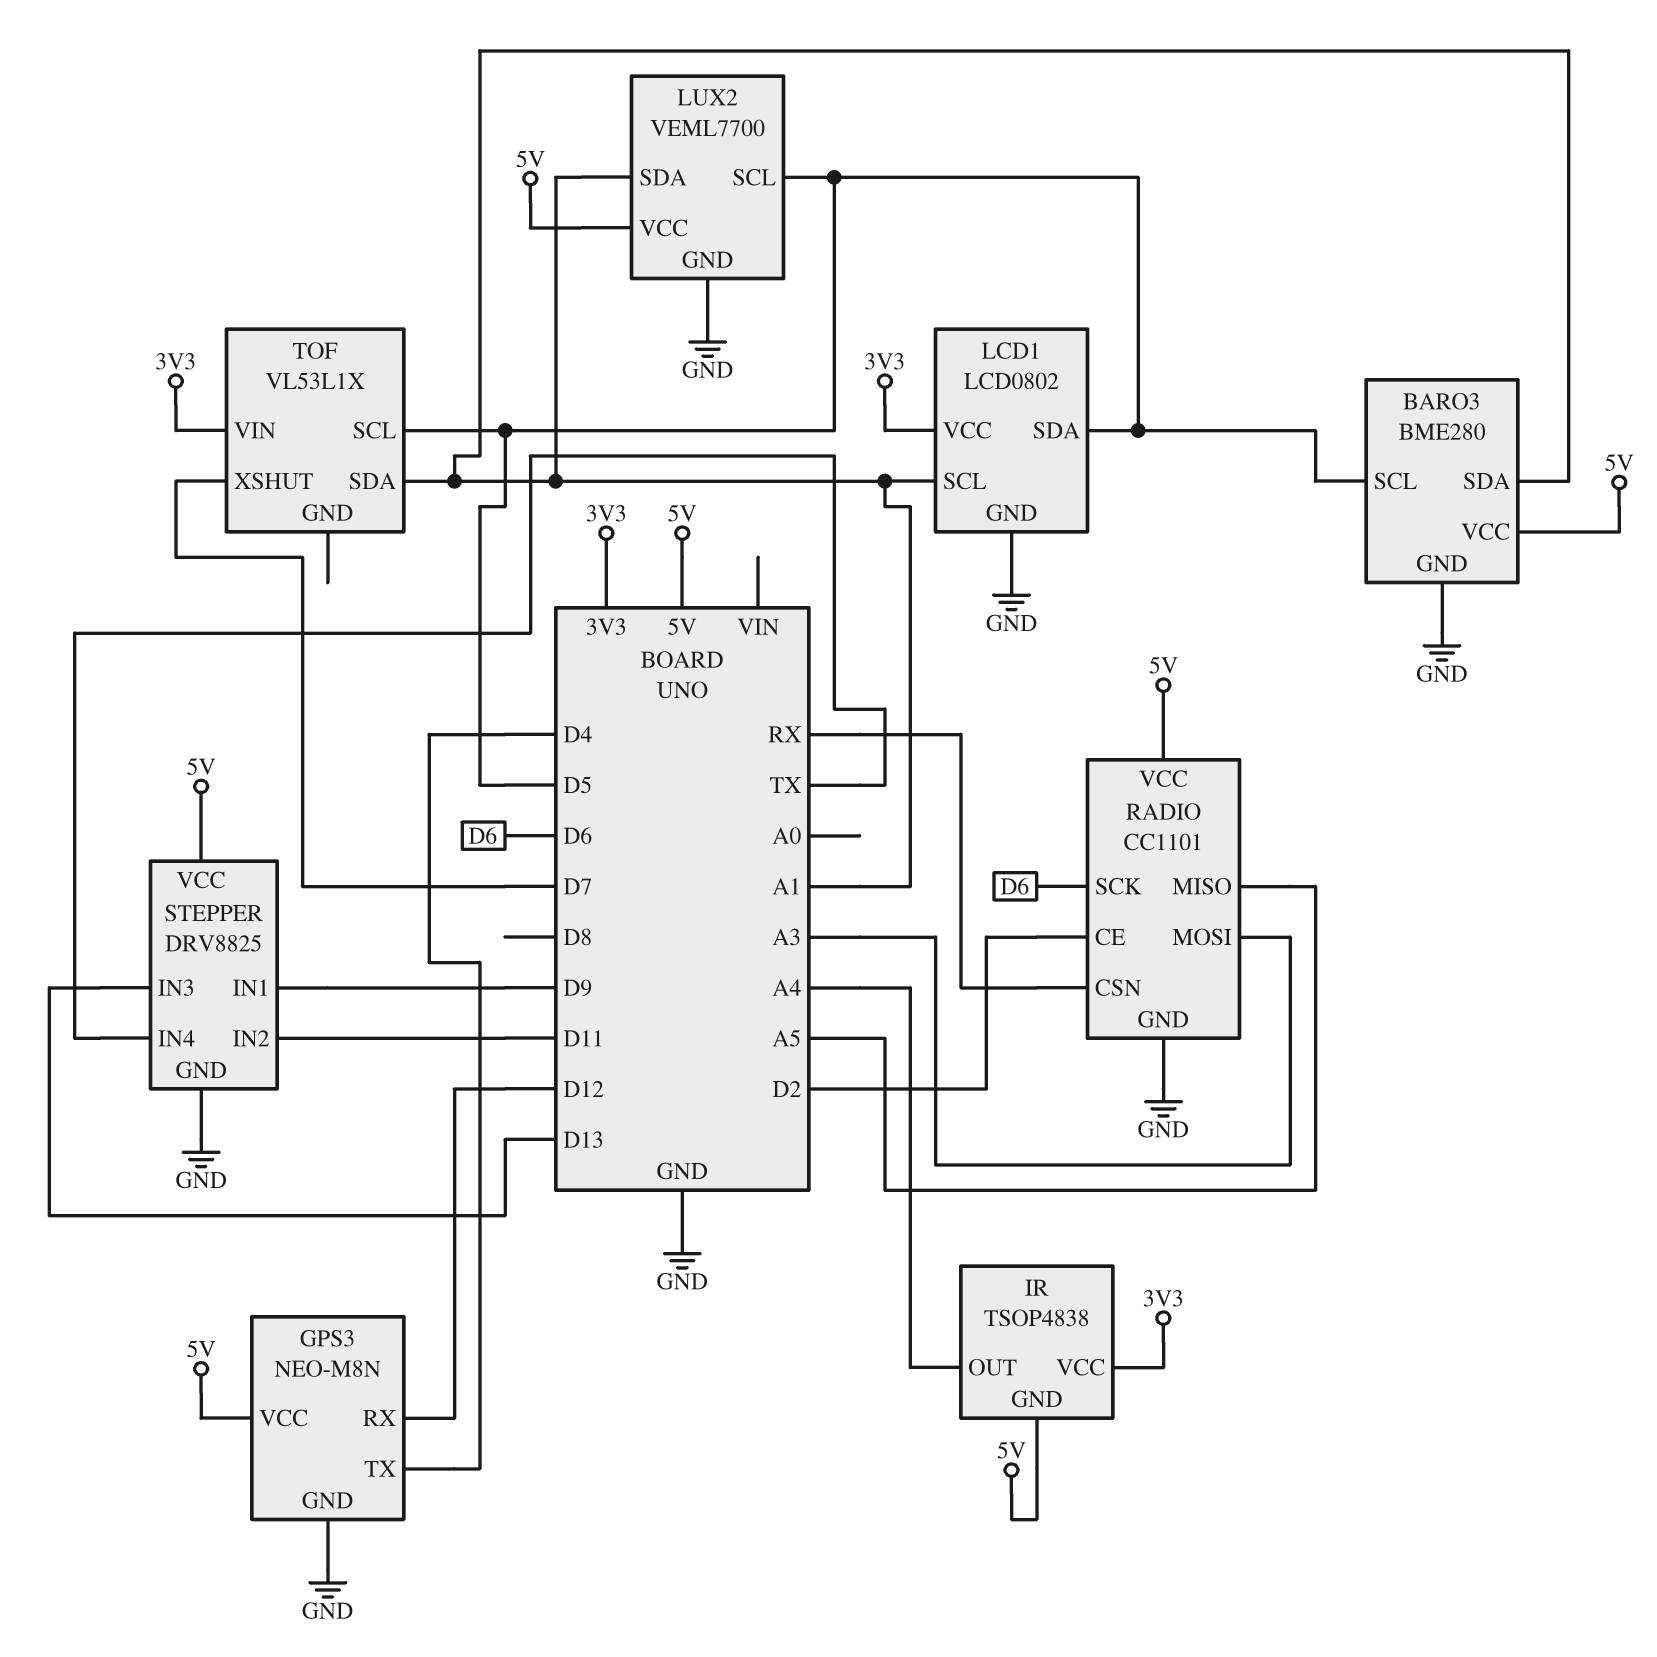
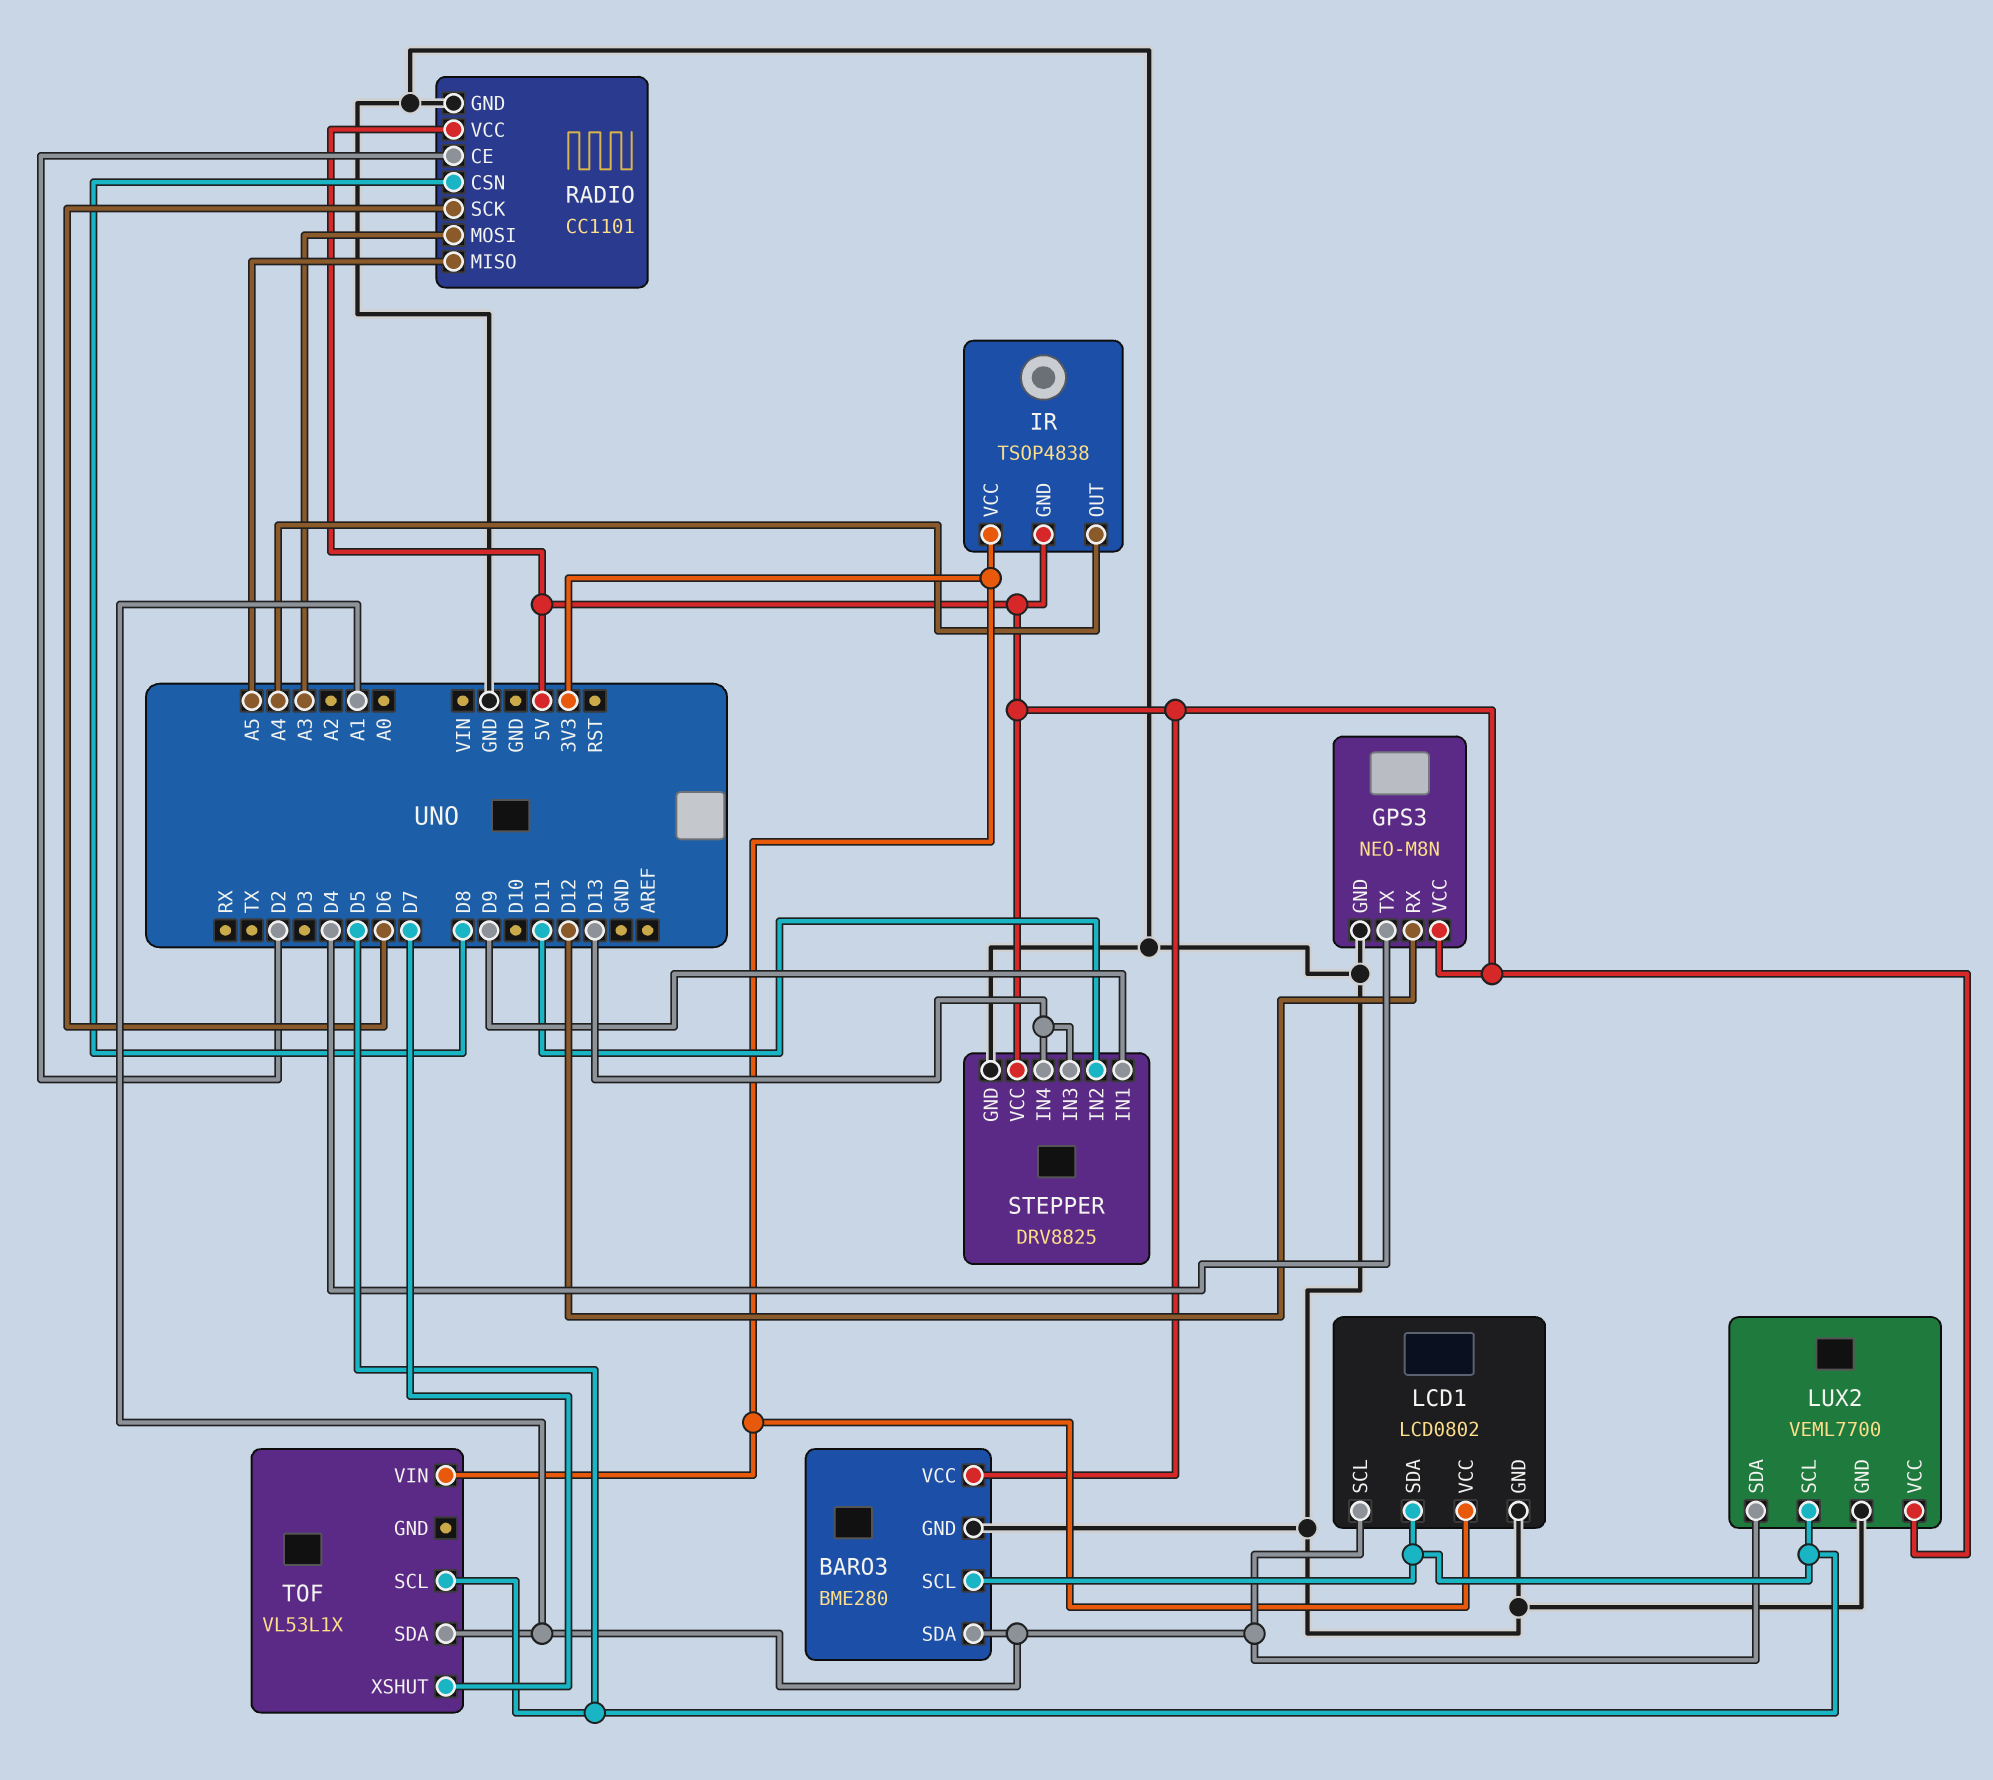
RADIO pin CSN: RX -> D8
STEPPER pin IN4: TX -> D13

